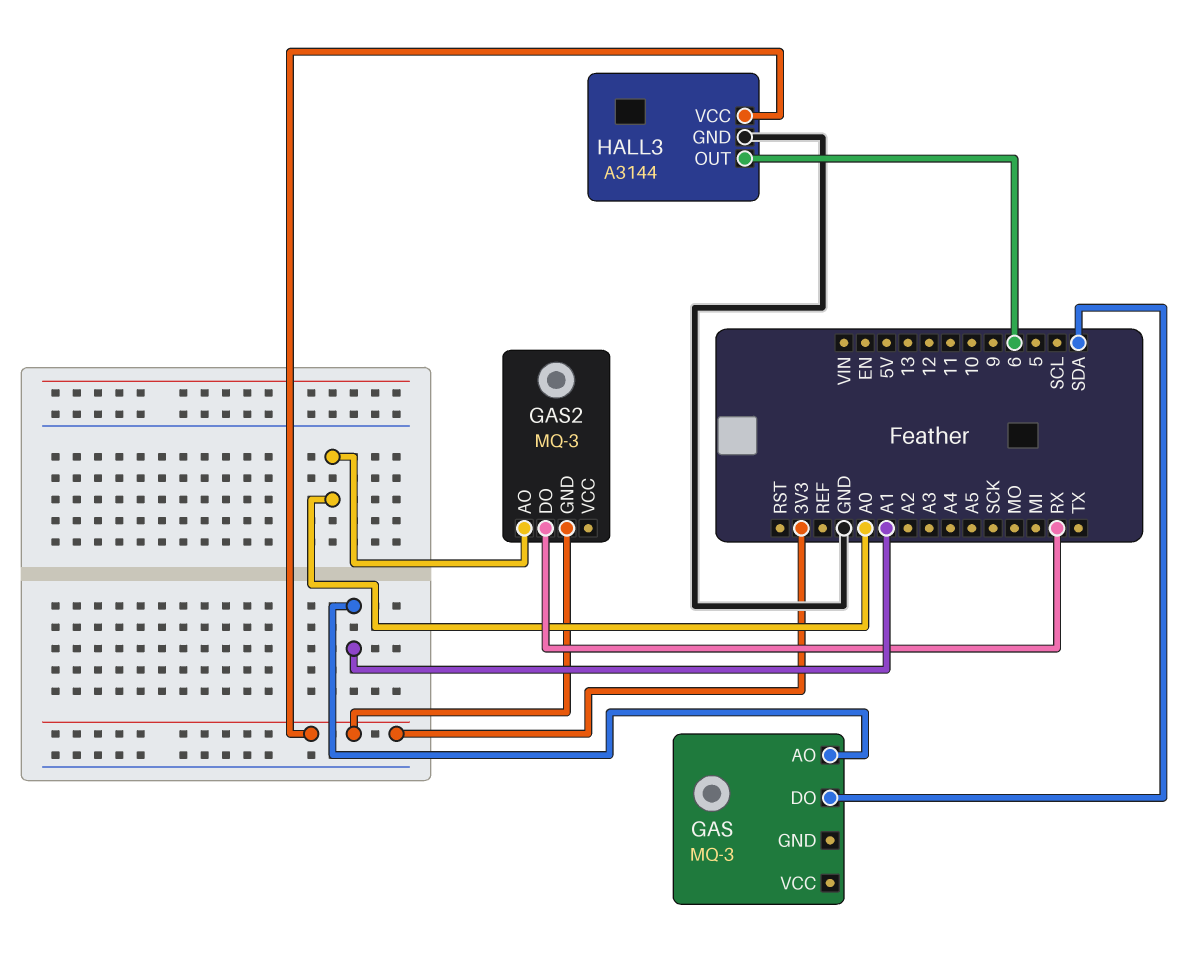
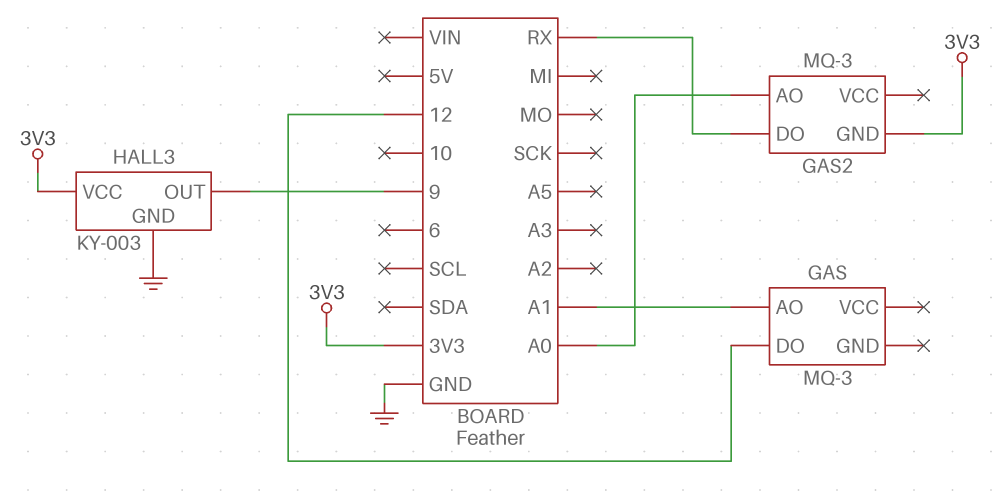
GAS pin DO: SDA -> 12
HALL3: A3144 -> KY-003
HALL3 pin OUT: 6 -> 9

